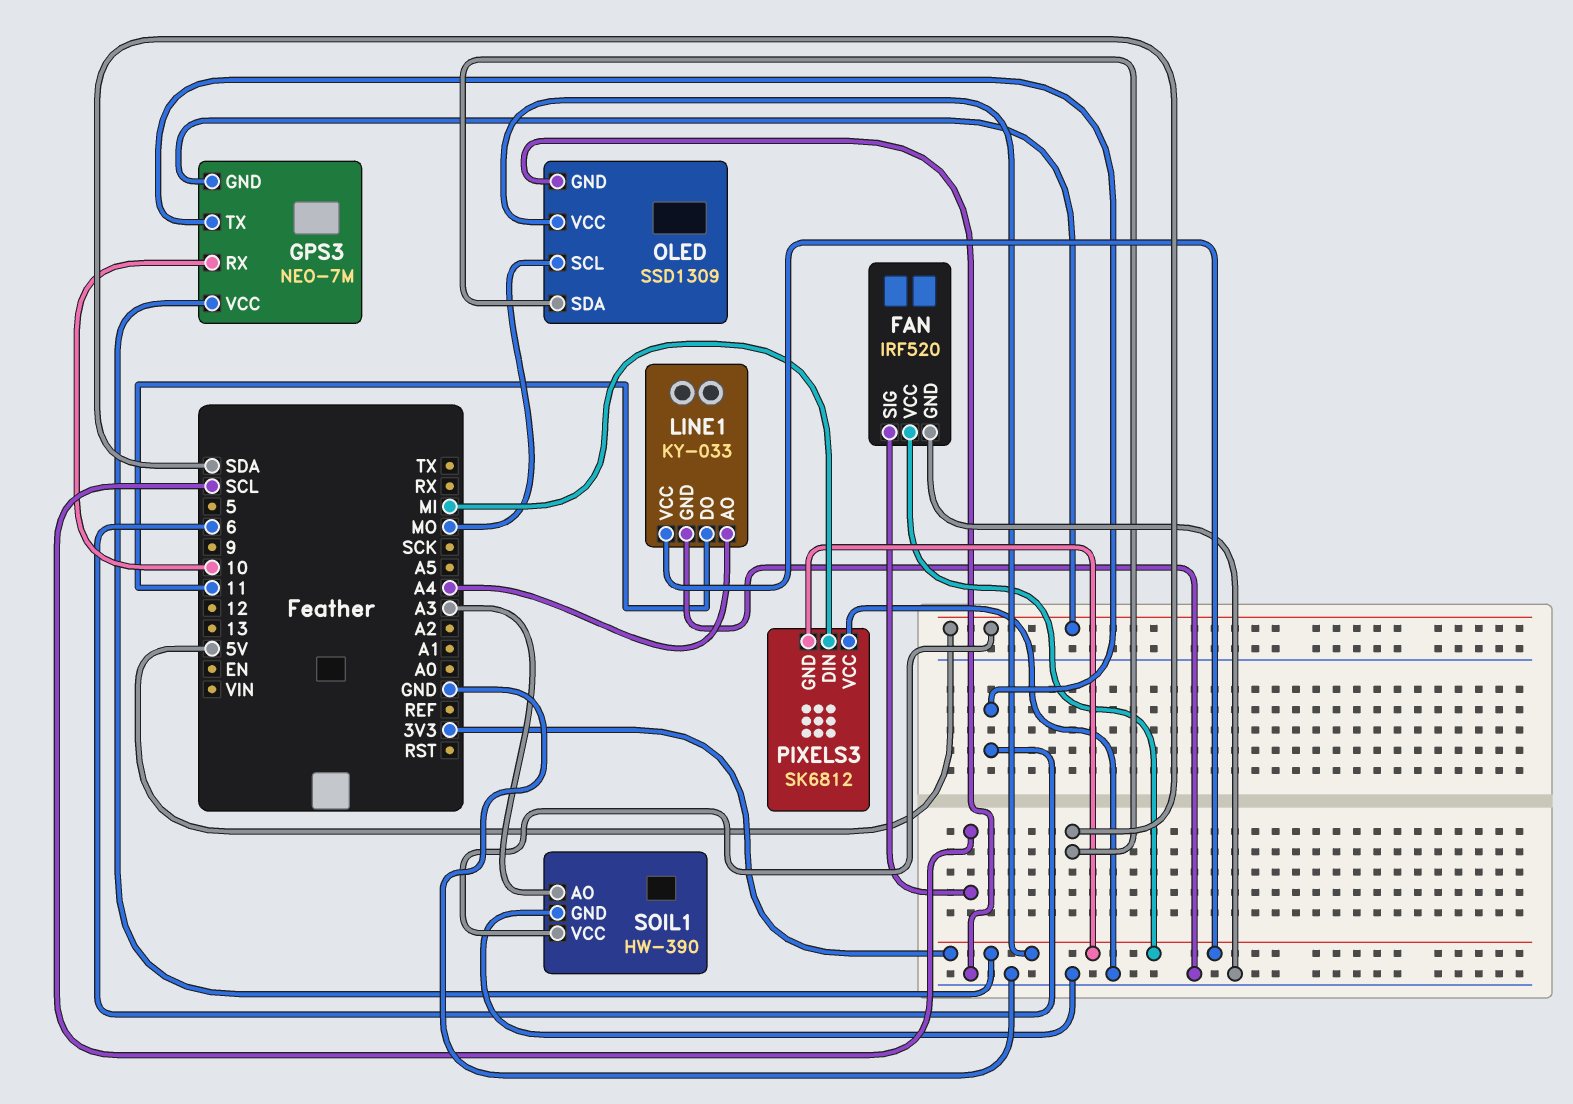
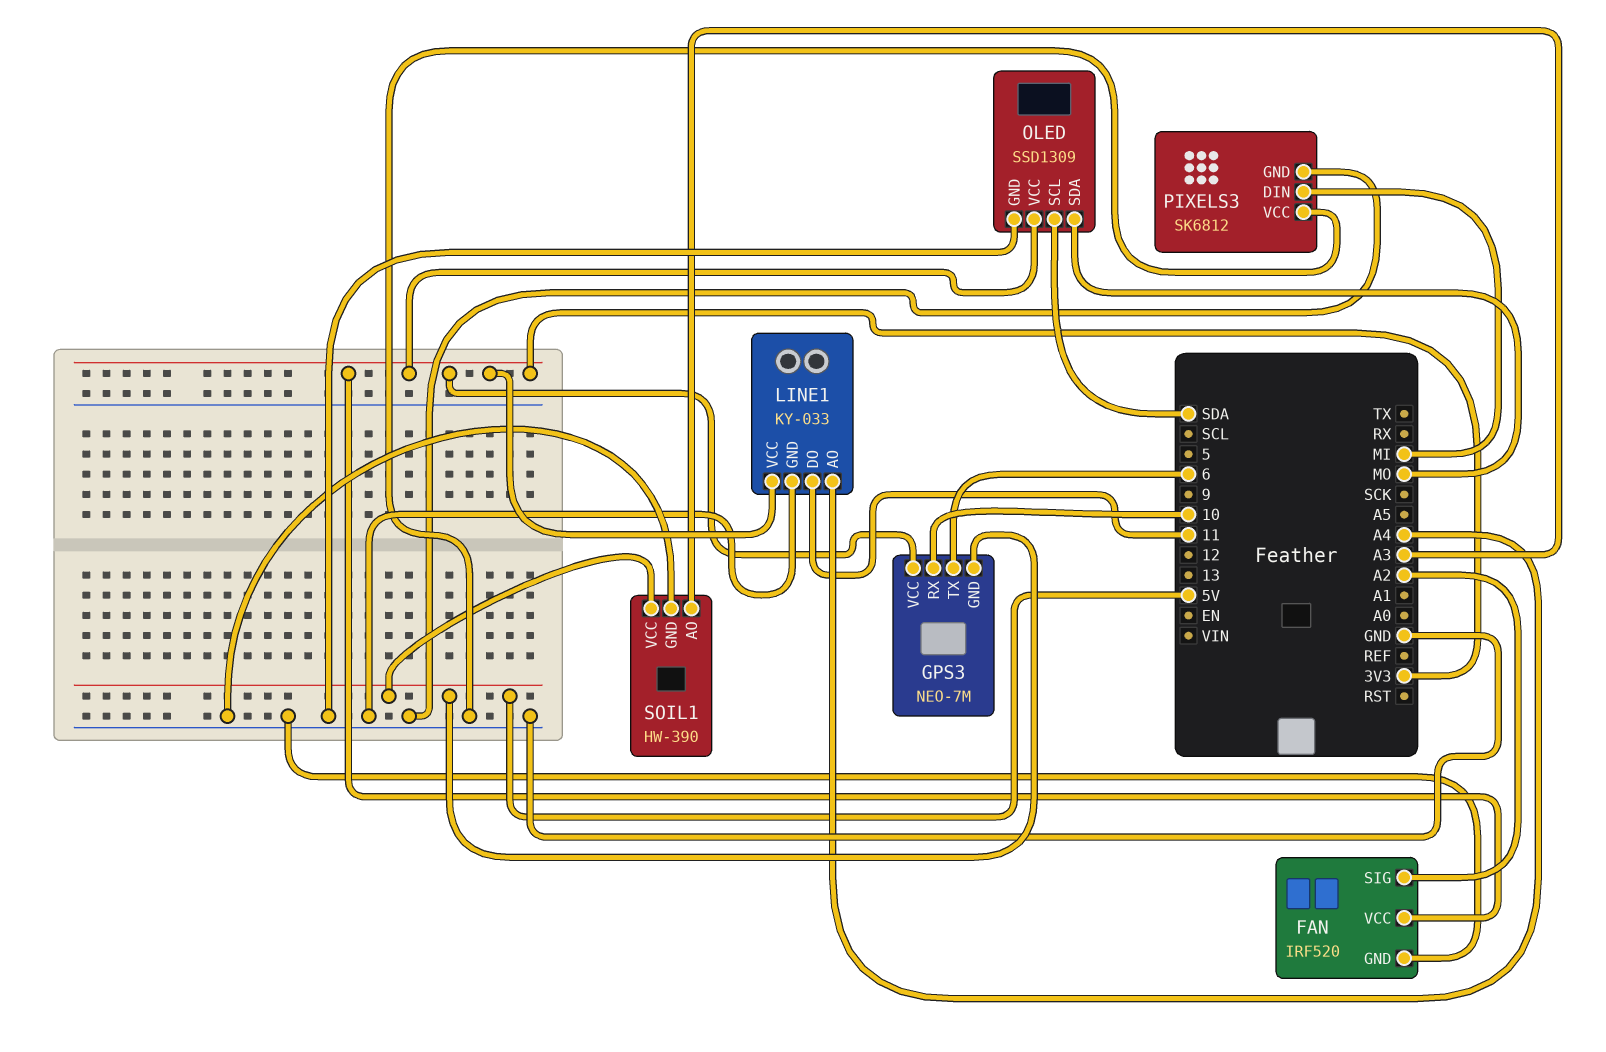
FAN pin SIG: SCL -> A2
OLED pin SCL: MO -> SDA
OLED pin SDA: SDA -> MO
PIXELS3 pin GND: 3V3 -> GND

